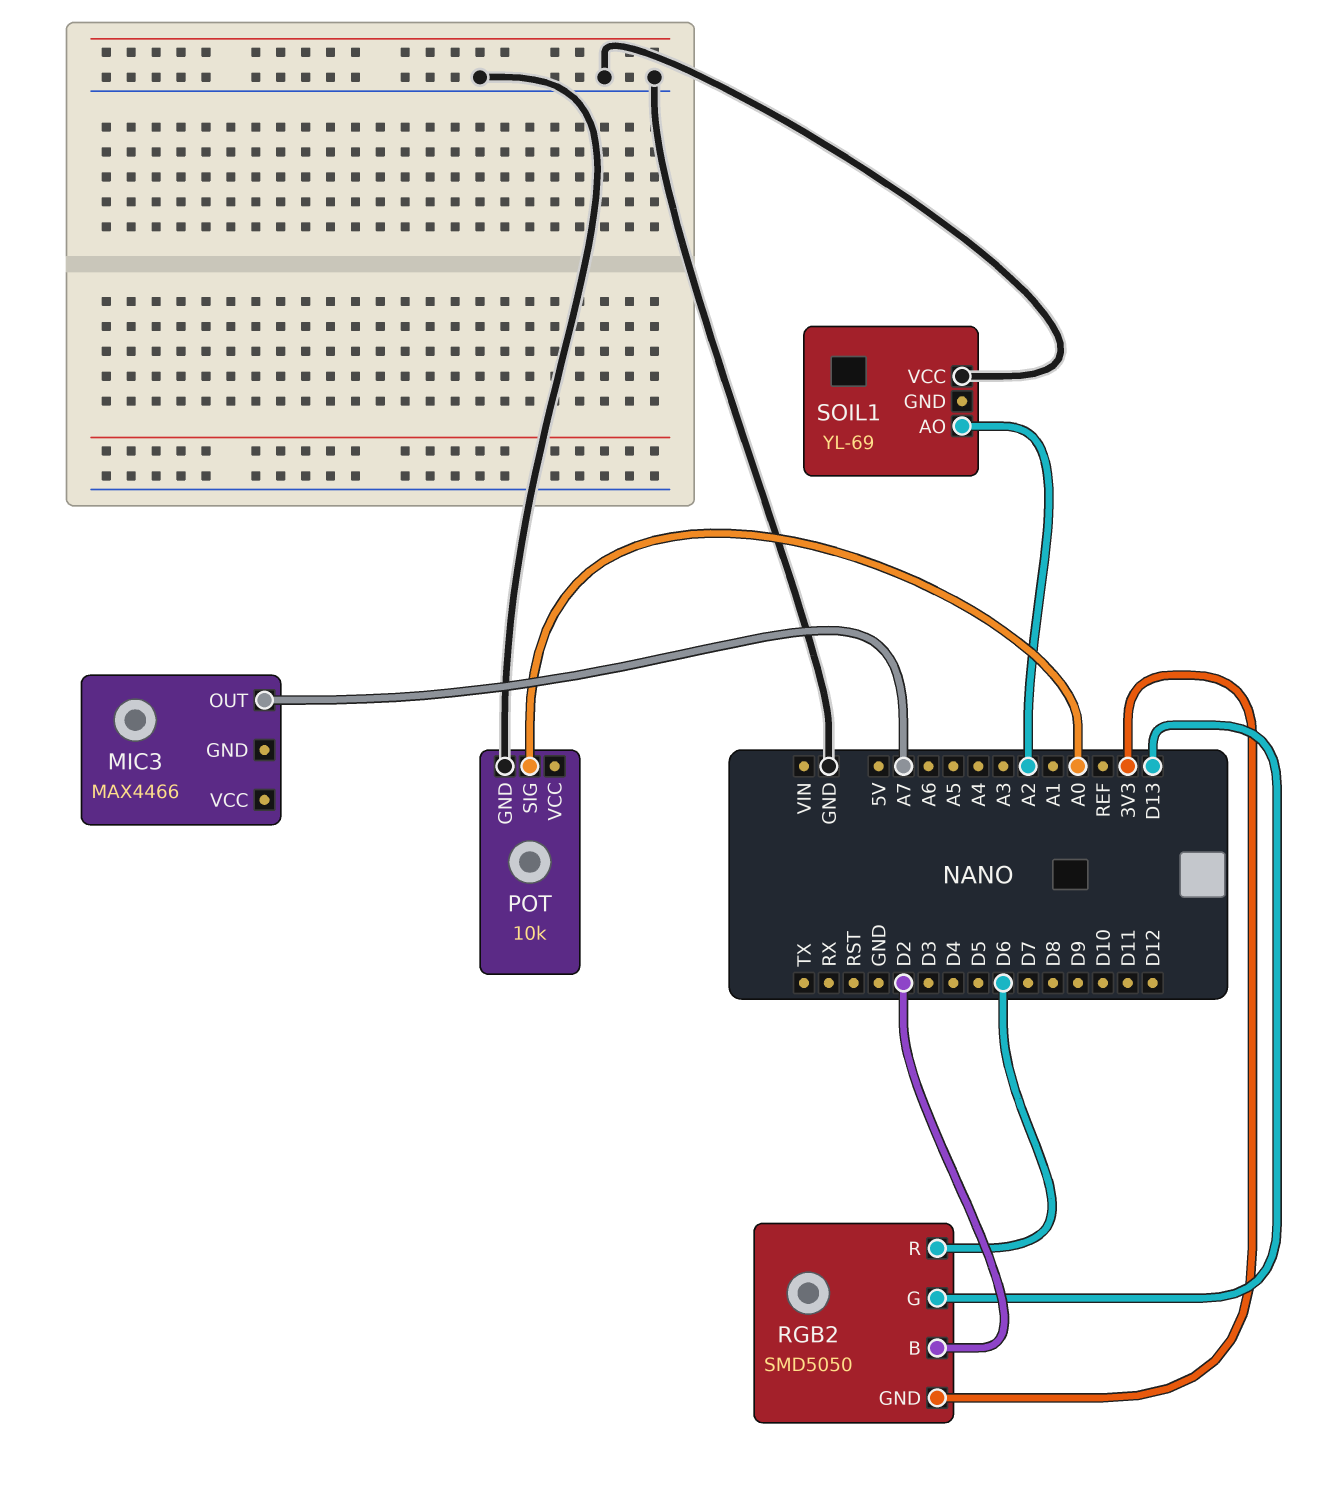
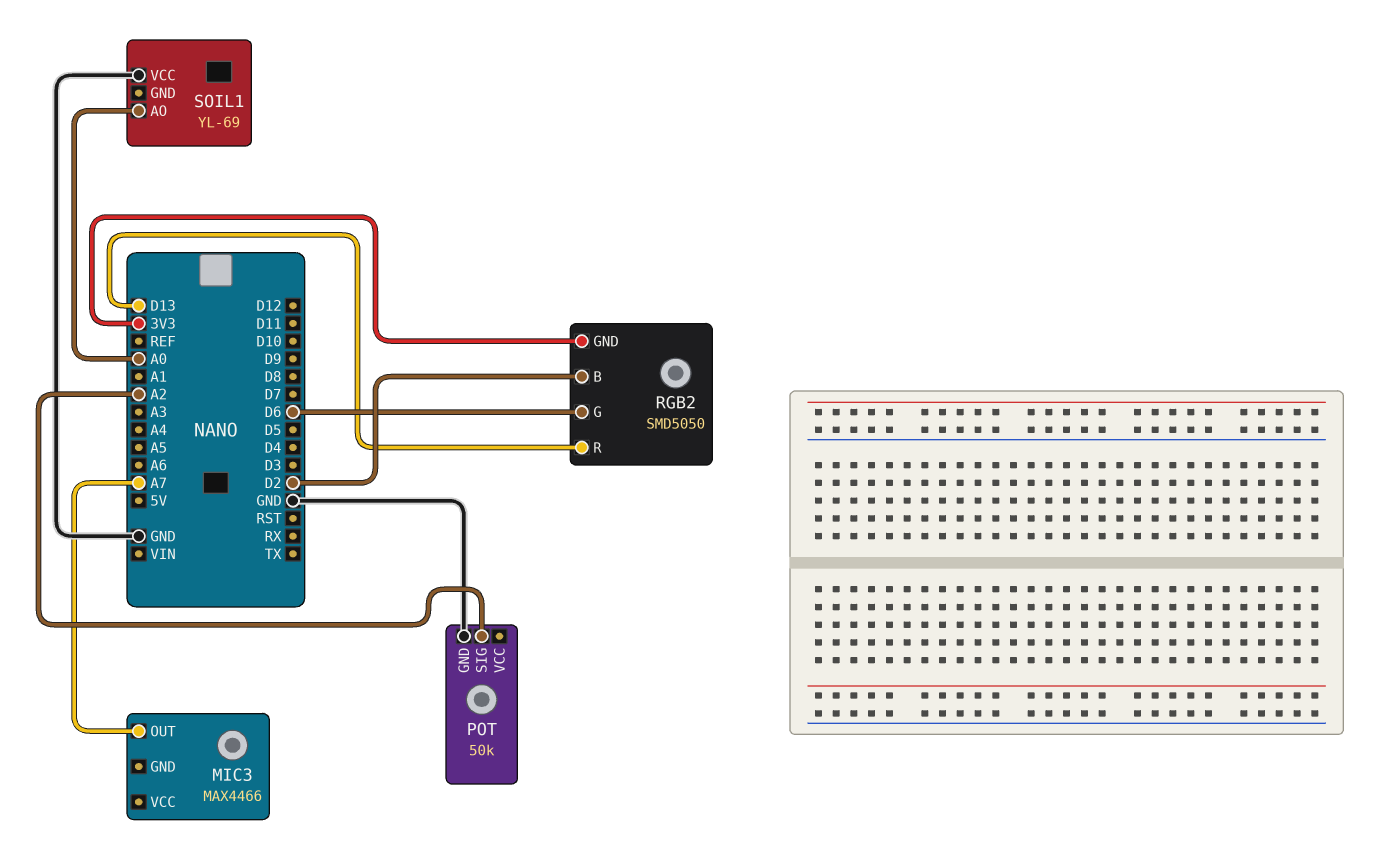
POT: 10k -> 50k
POT pin SIG: A0 -> A2
RGB2 pin G: D13 -> D6
RGB2 pin R: D6 -> D13
SOIL1 pin AO: A2 -> A0

